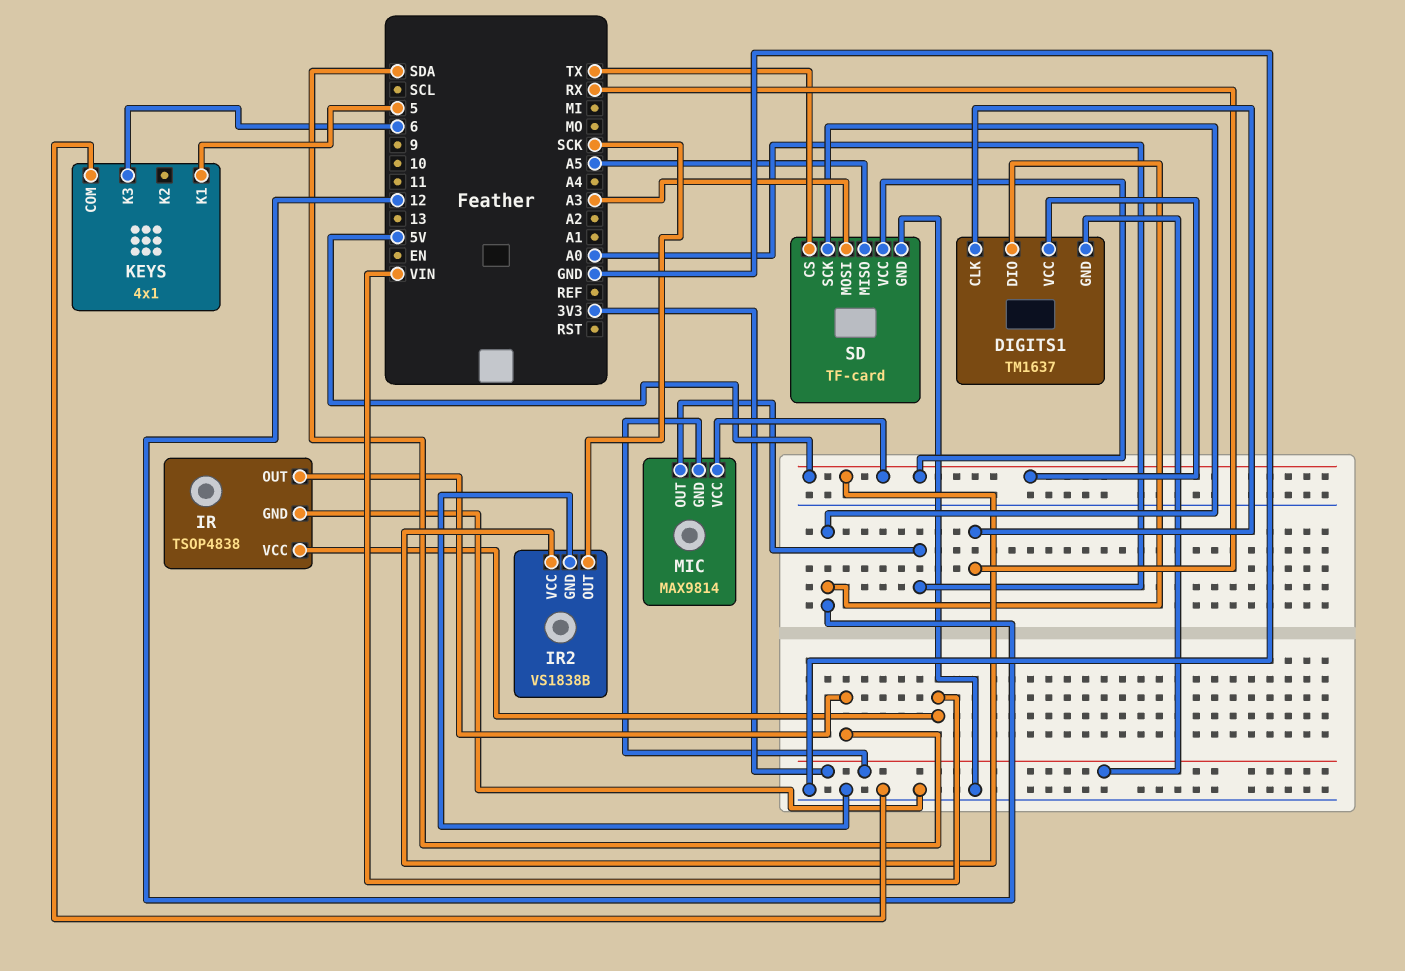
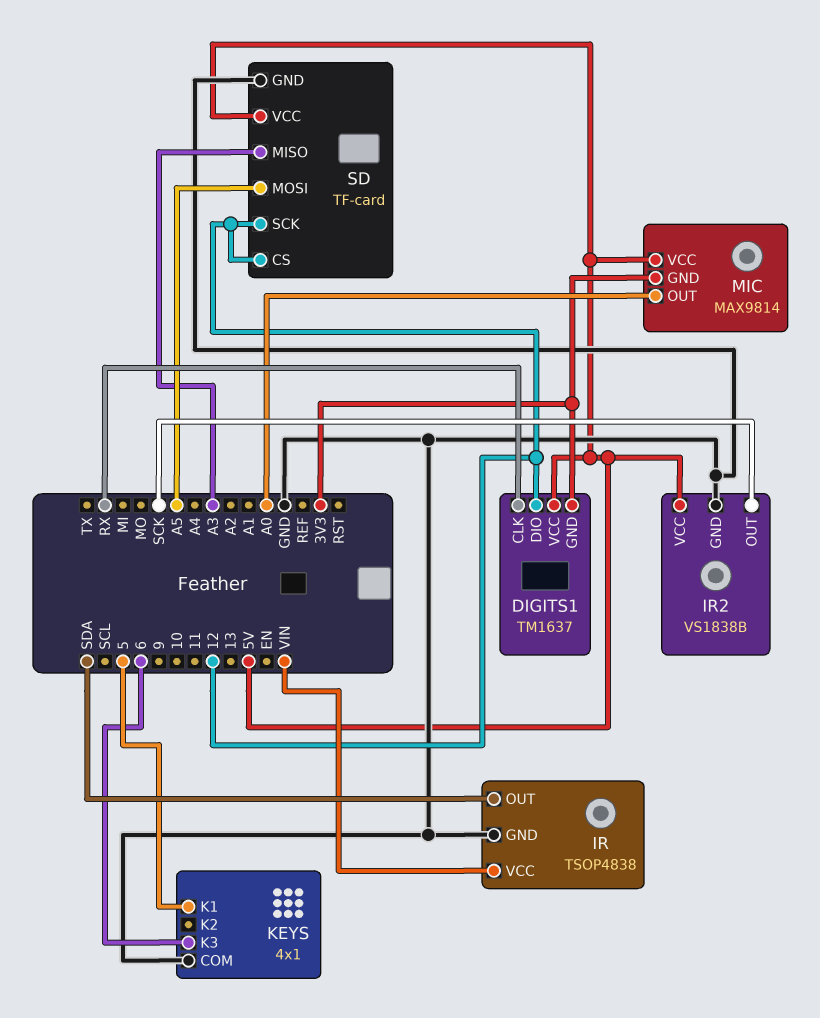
SD pin CS: TX -> 12
SD pin MISO: A5 -> A3
SD pin MOSI: A3 -> A5

